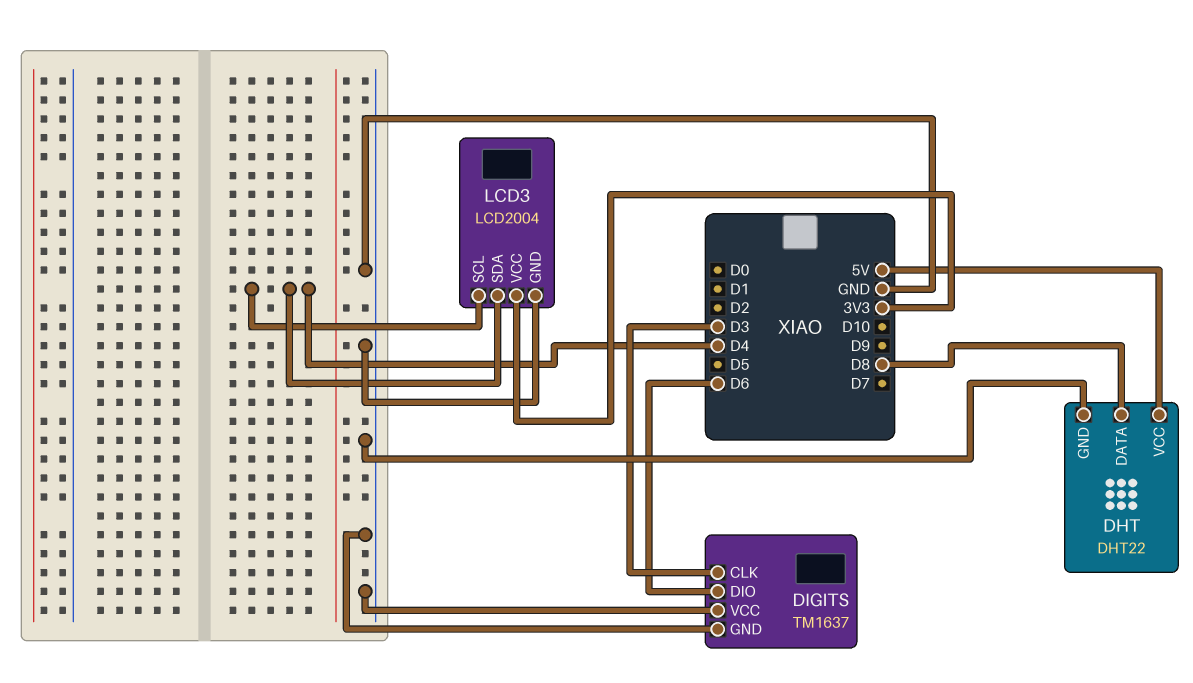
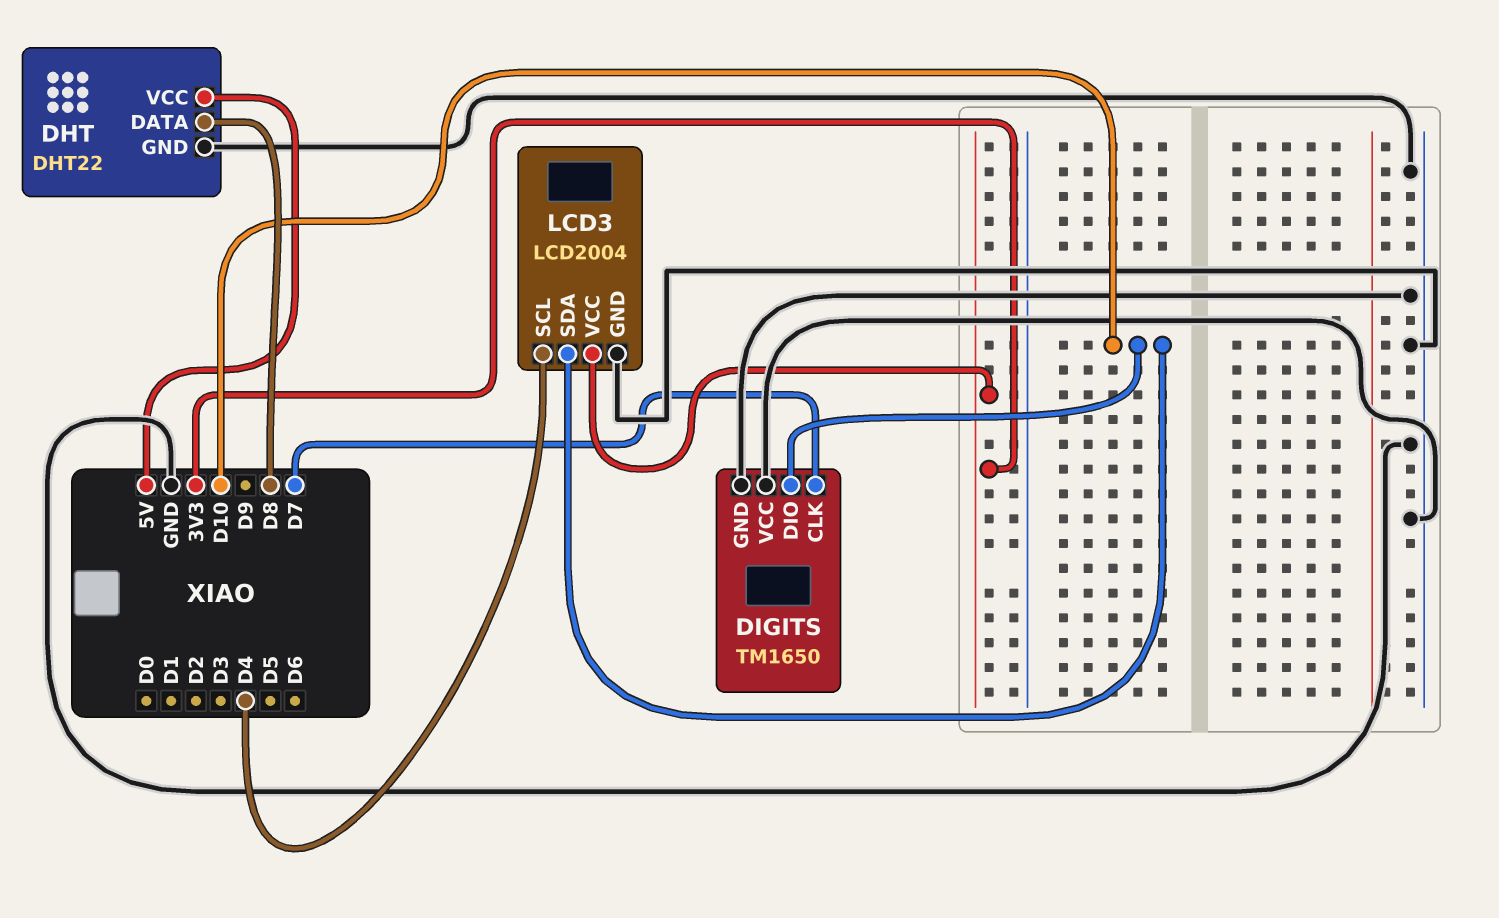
DIGITS: TM1637 -> TM1650
DIGITS pin CLK: D3 -> D7
DIGITS pin DIO: D6 -> D10
LCD3 pin SDA: D4 -> D10

